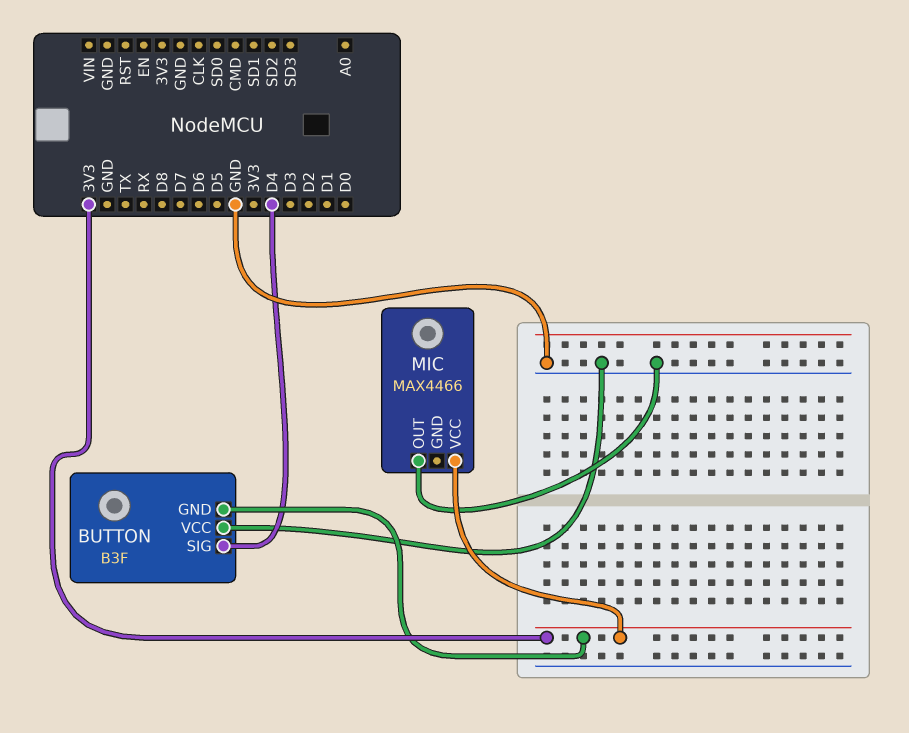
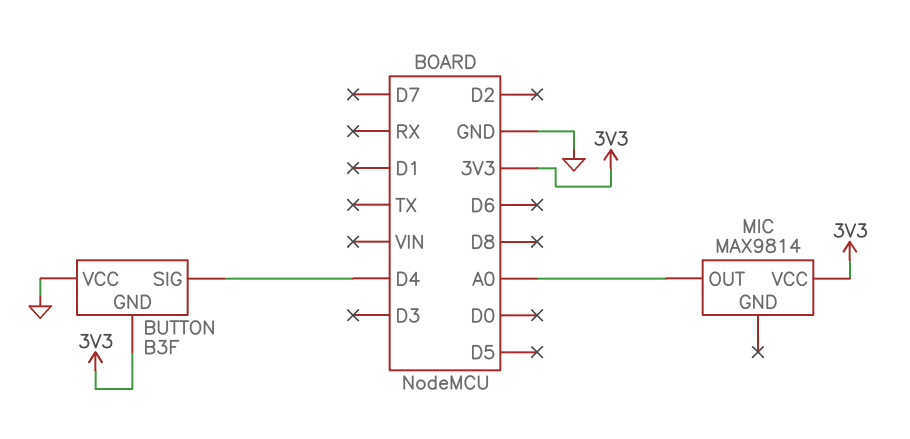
MIC: MAX4466 -> MAX9814
MIC pin OUT: GND -> A0

